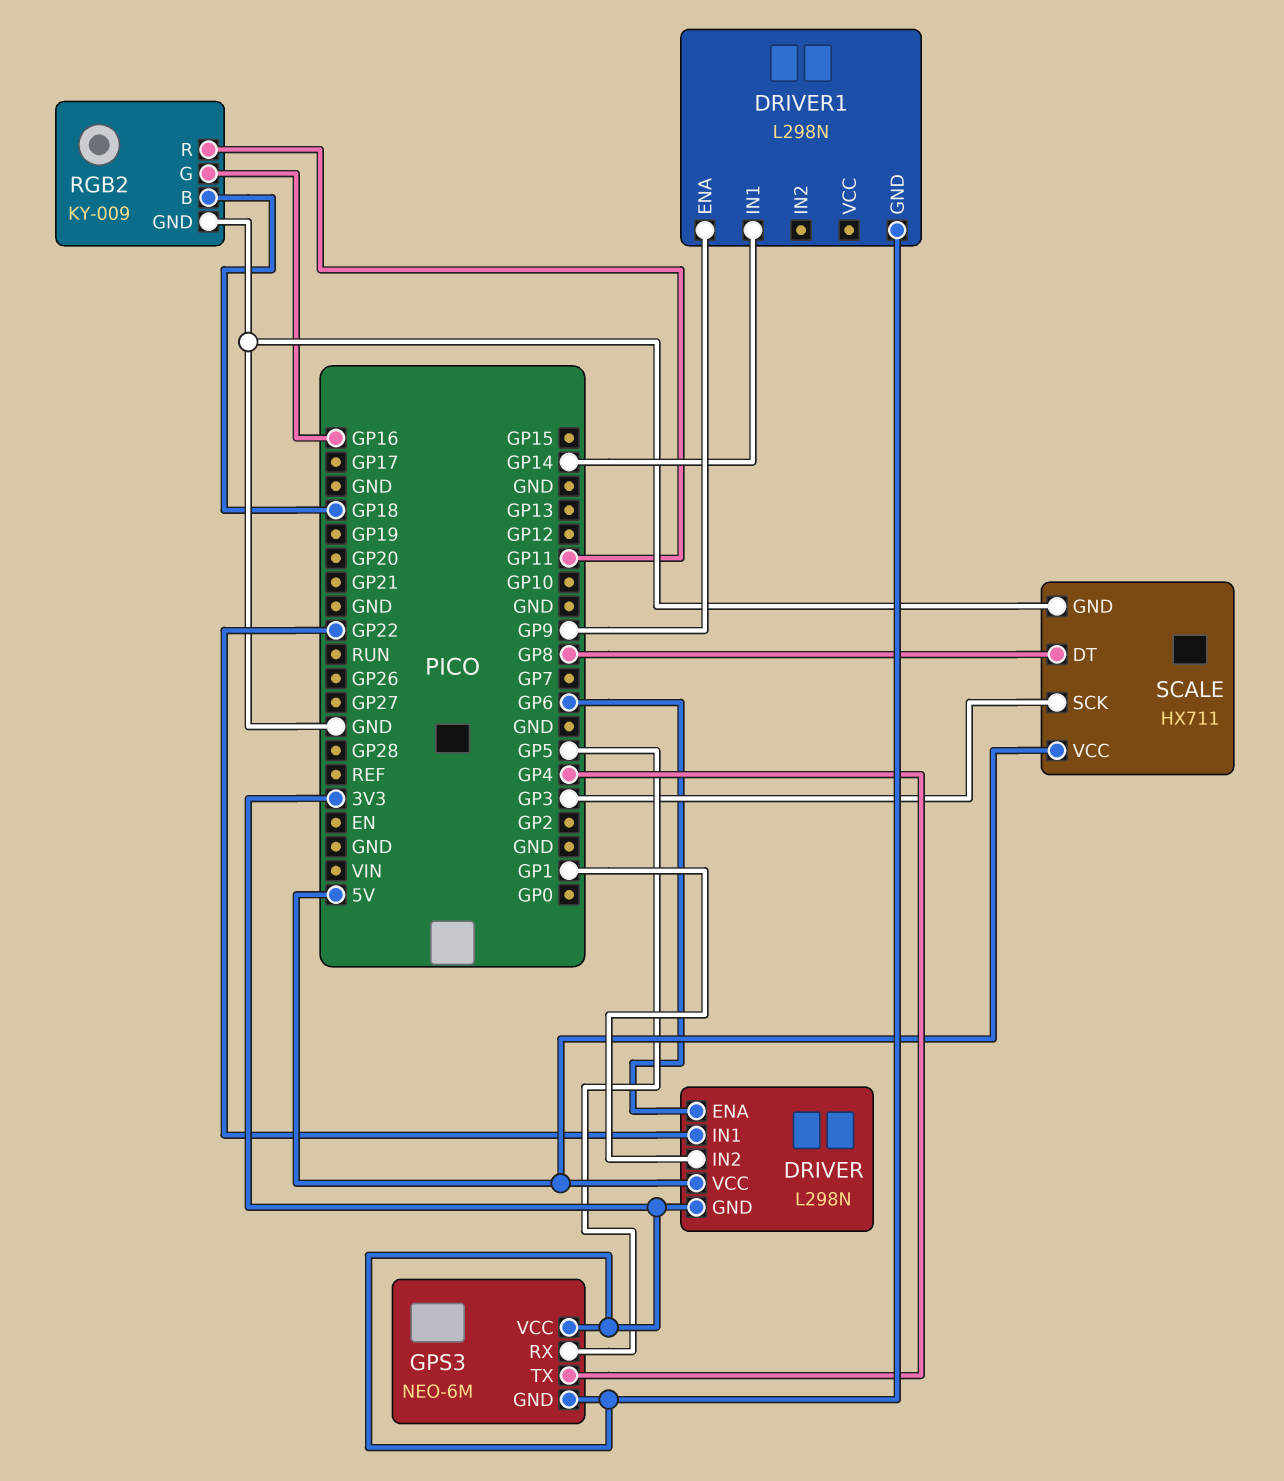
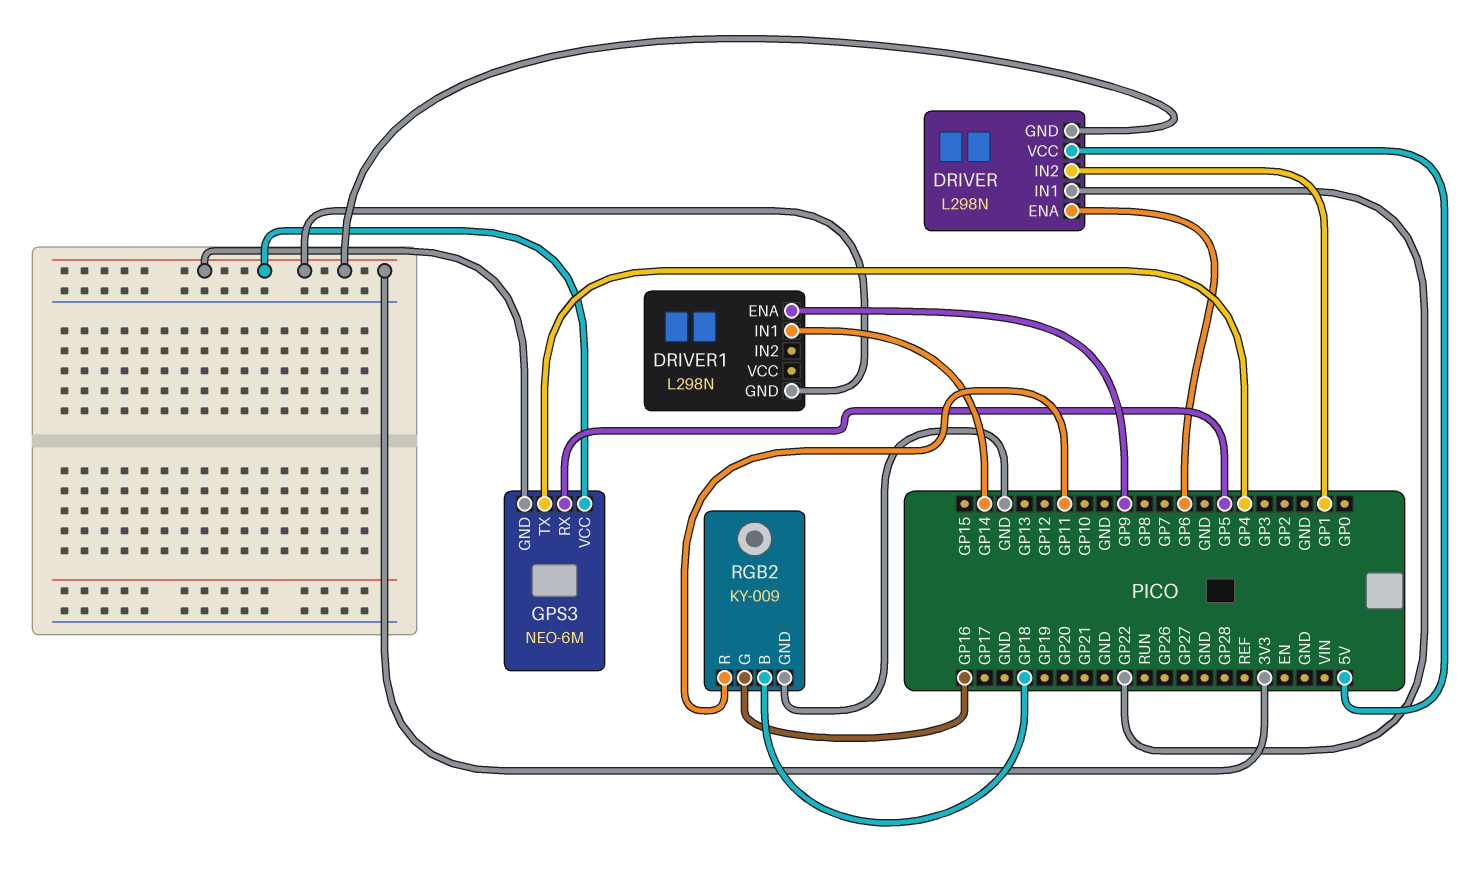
SCALE: HX711 -> none
SCALE pin DT: GP8 -> none
SCALE pin GND: GND -> none
SCALE pin SCK: GP3 -> none
SCALE pin VCC: 5V -> none

